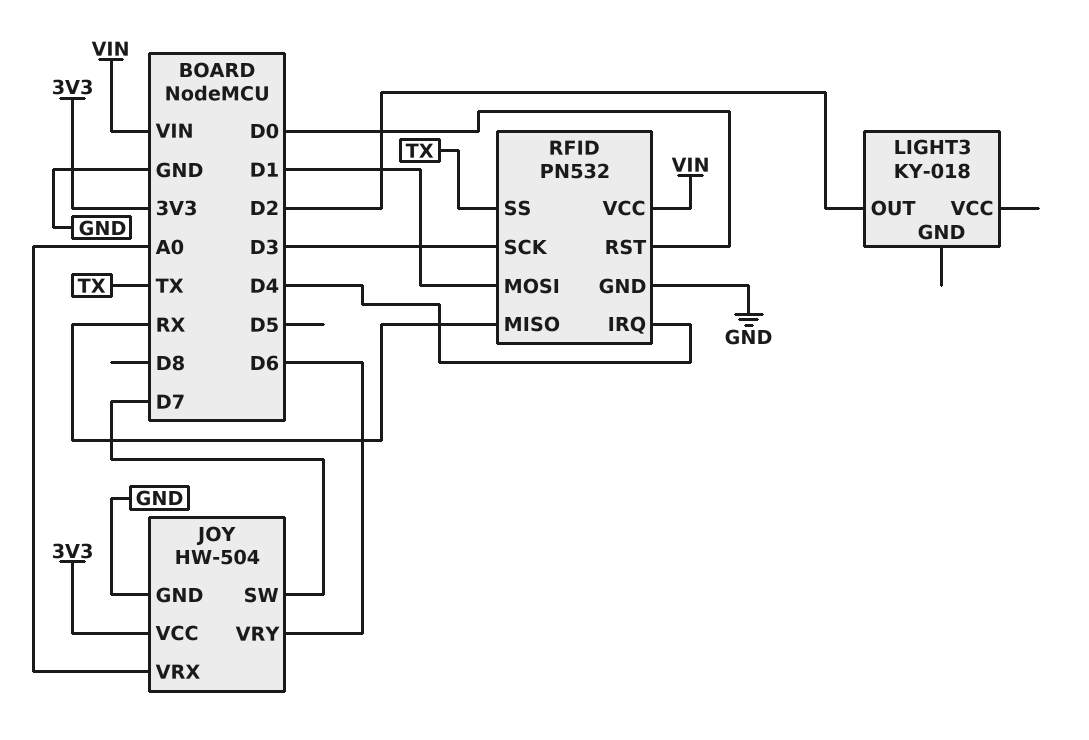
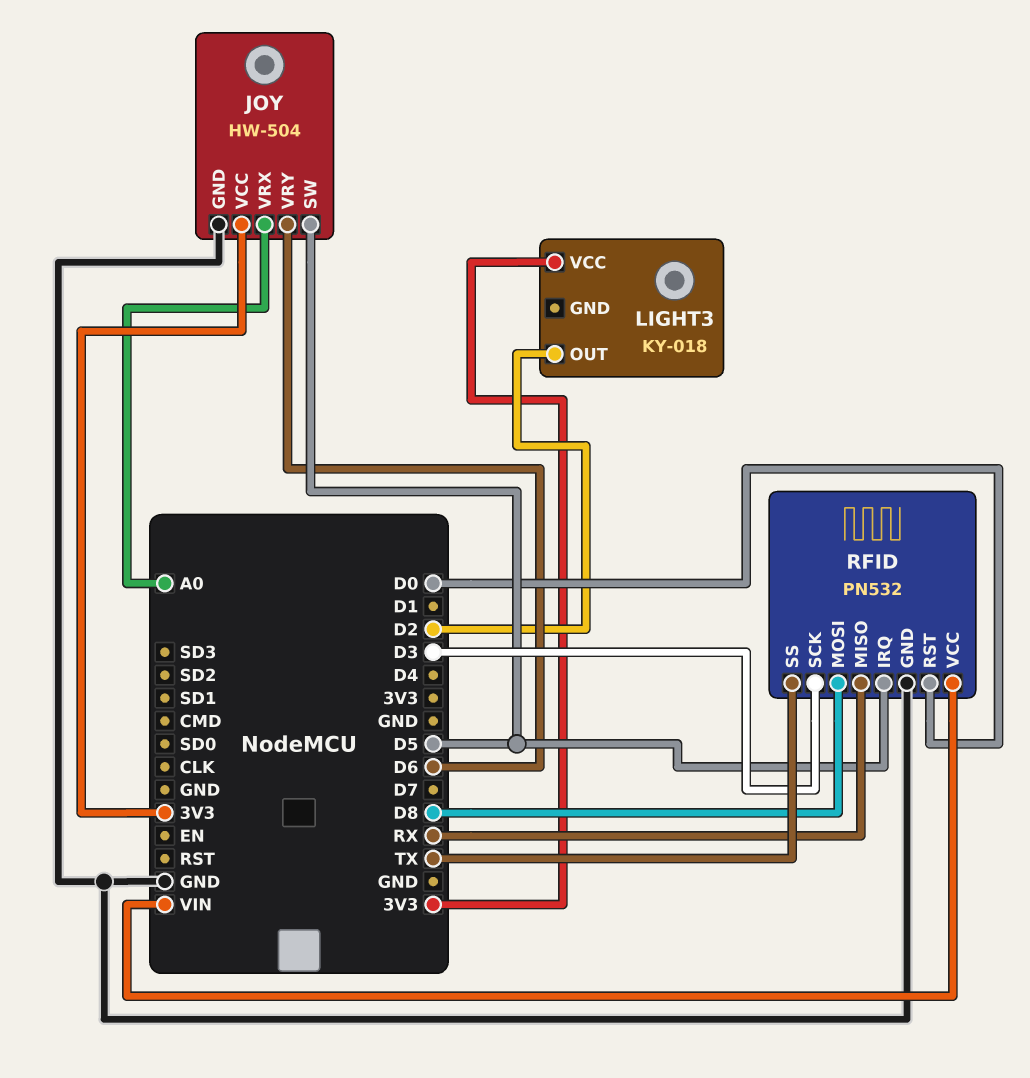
JOY pin SW: D7 -> D5
LIGHT3 pin VCC: none -> 3V3
RFID pin IRQ: D4 -> D5
RFID pin MOSI: D1 -> D8

